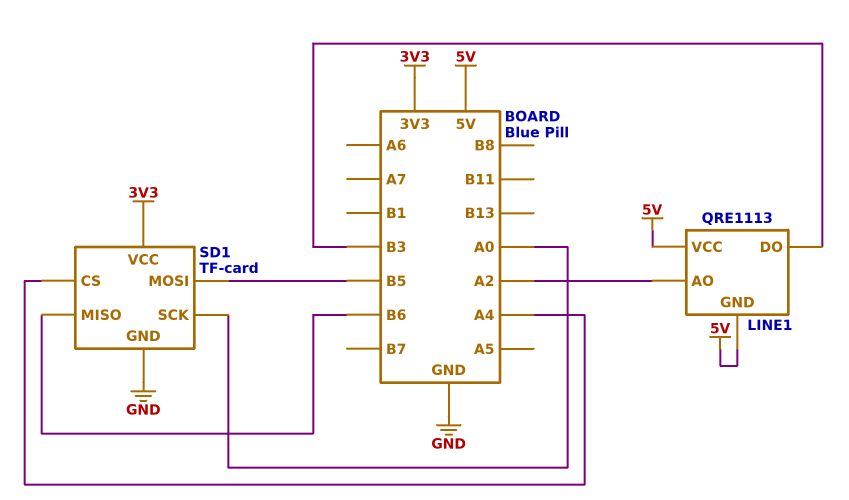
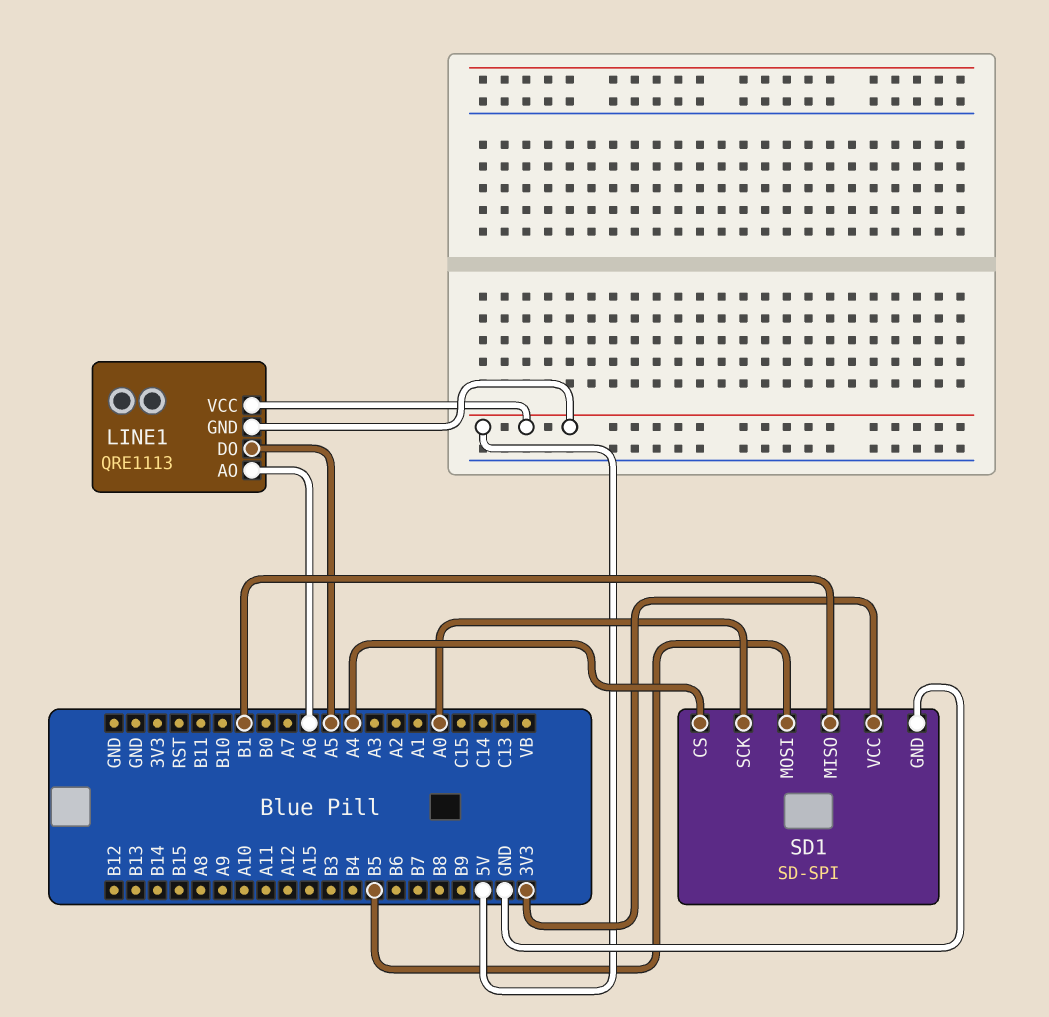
LINE1 pin AO: A2 -> A6
LINE1 pin DO: B3 -> A5
SD1: TF-card -> SD-SPI
SD1 pin MISO: B6 -> B1

